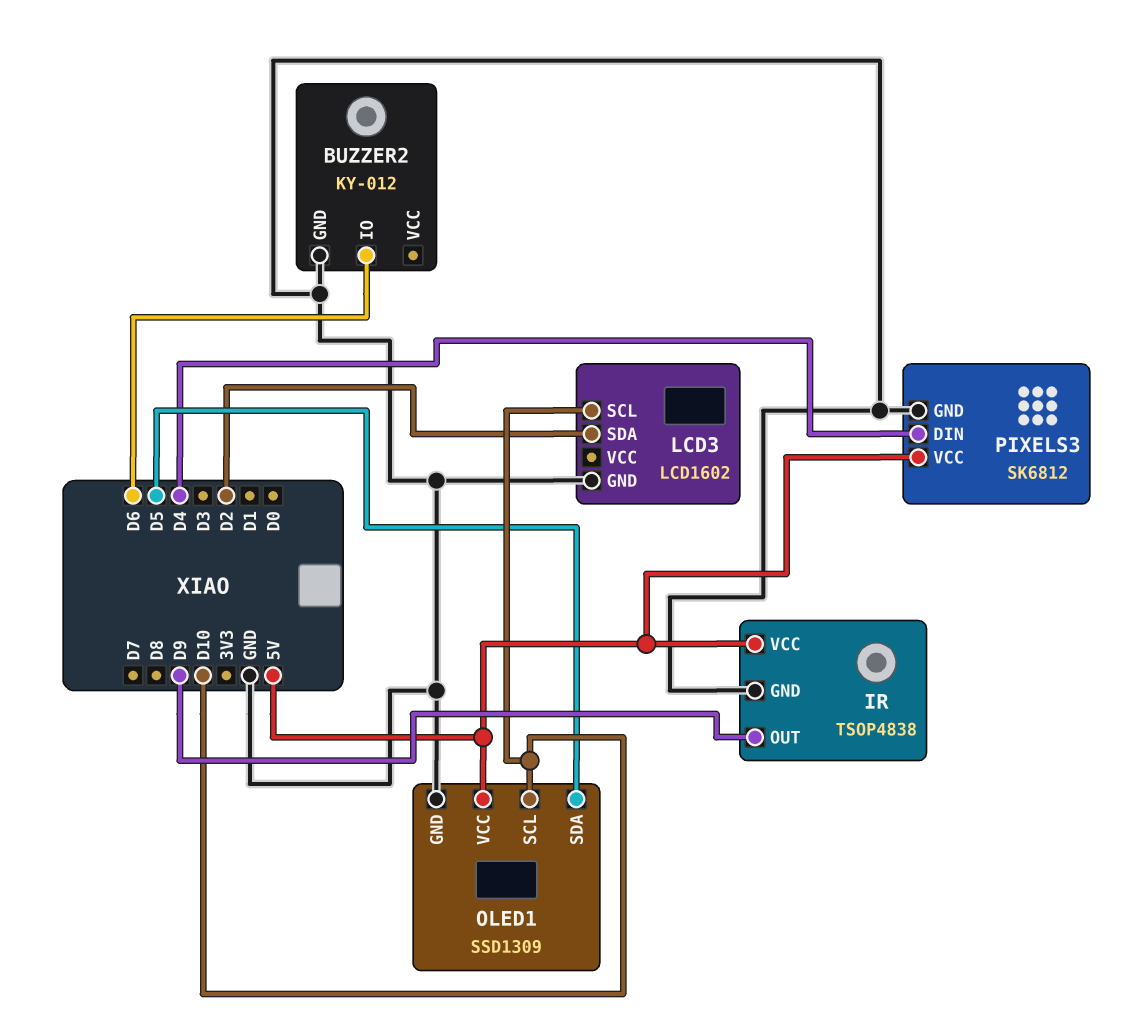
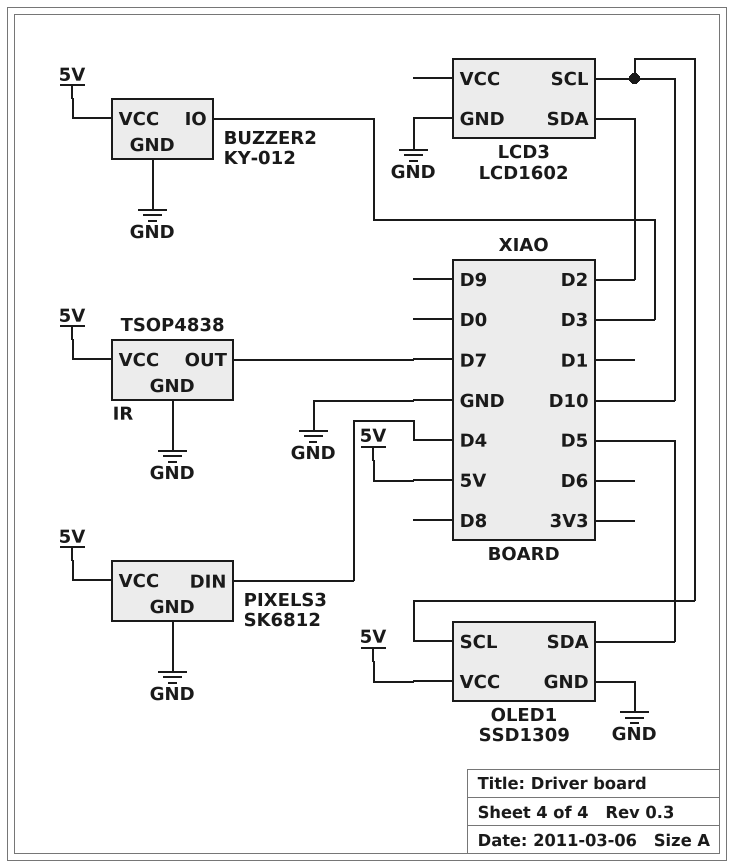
BUZZER2 pin IO: D6 -> D3
BUZZER2 pin VCC: none -> 5V
IR pin OUT: D9 -> D7

